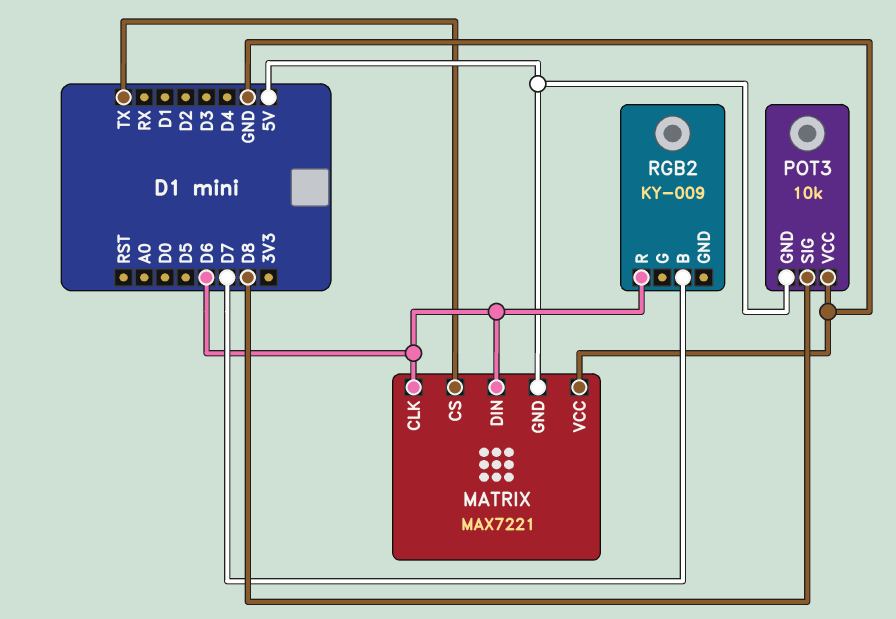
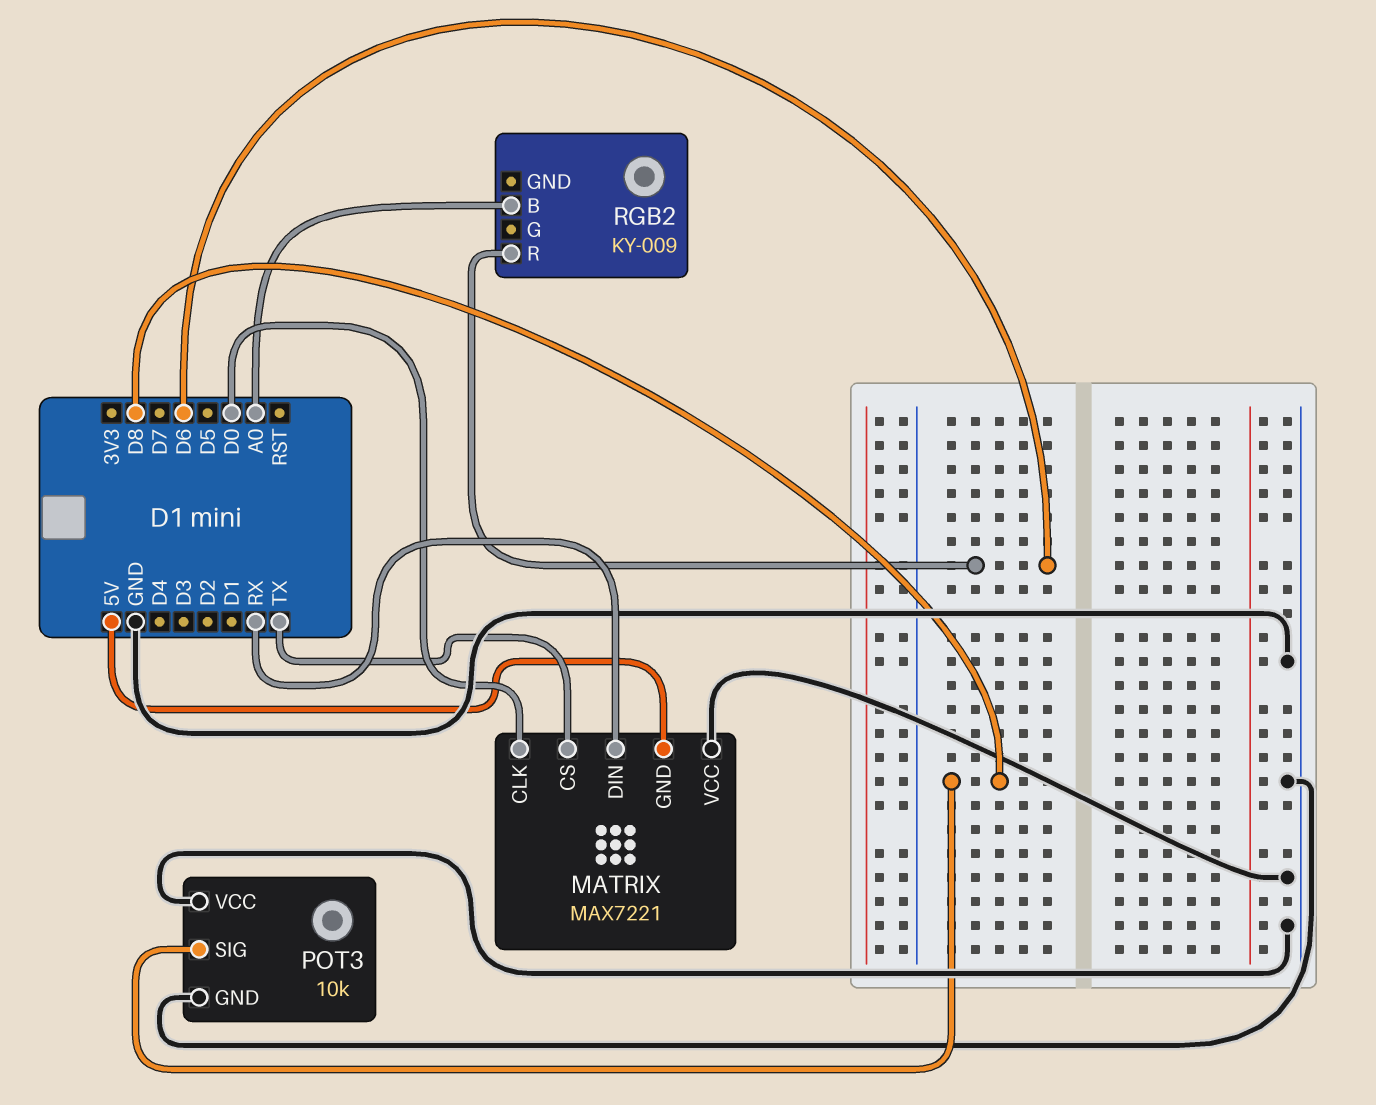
MATRIX pin CLK: D6 -> D0
MATRIX pin DIN: D6 -> RX
POT3 pin GND: 5V -> GND
RGB2 pin B: D7 -> A0

